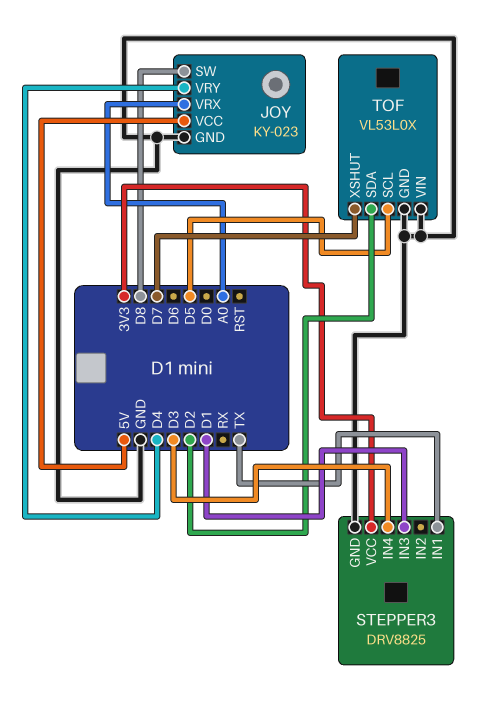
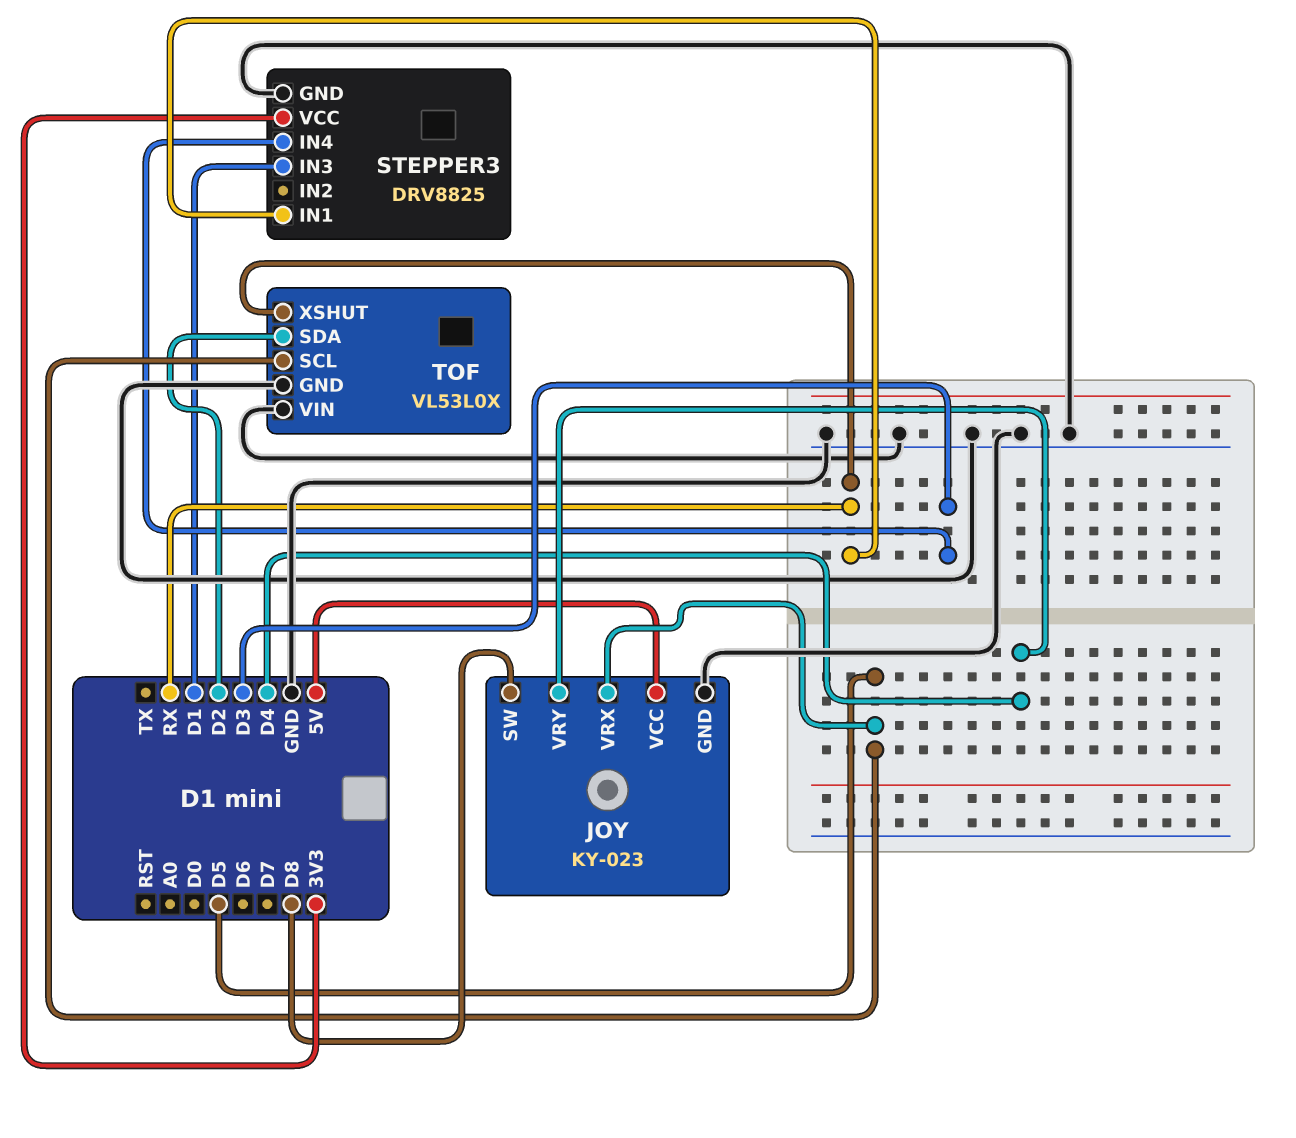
JOY pin VRX: A0 -> D5
STEPPER3 pin IN1: TX -> RX
TOF pin XSHUT: D7 -> RX

